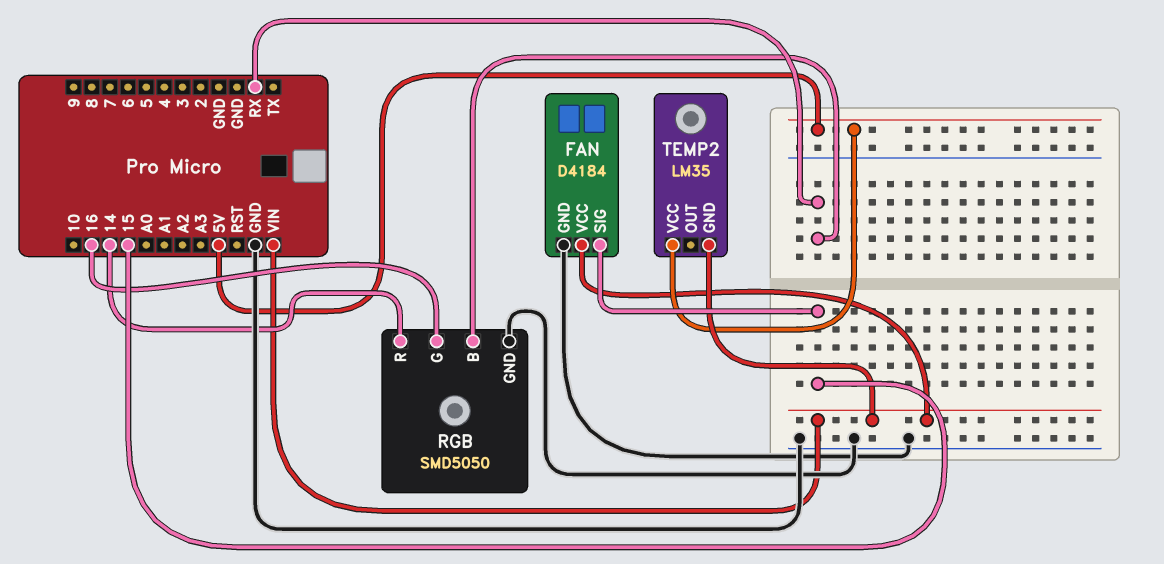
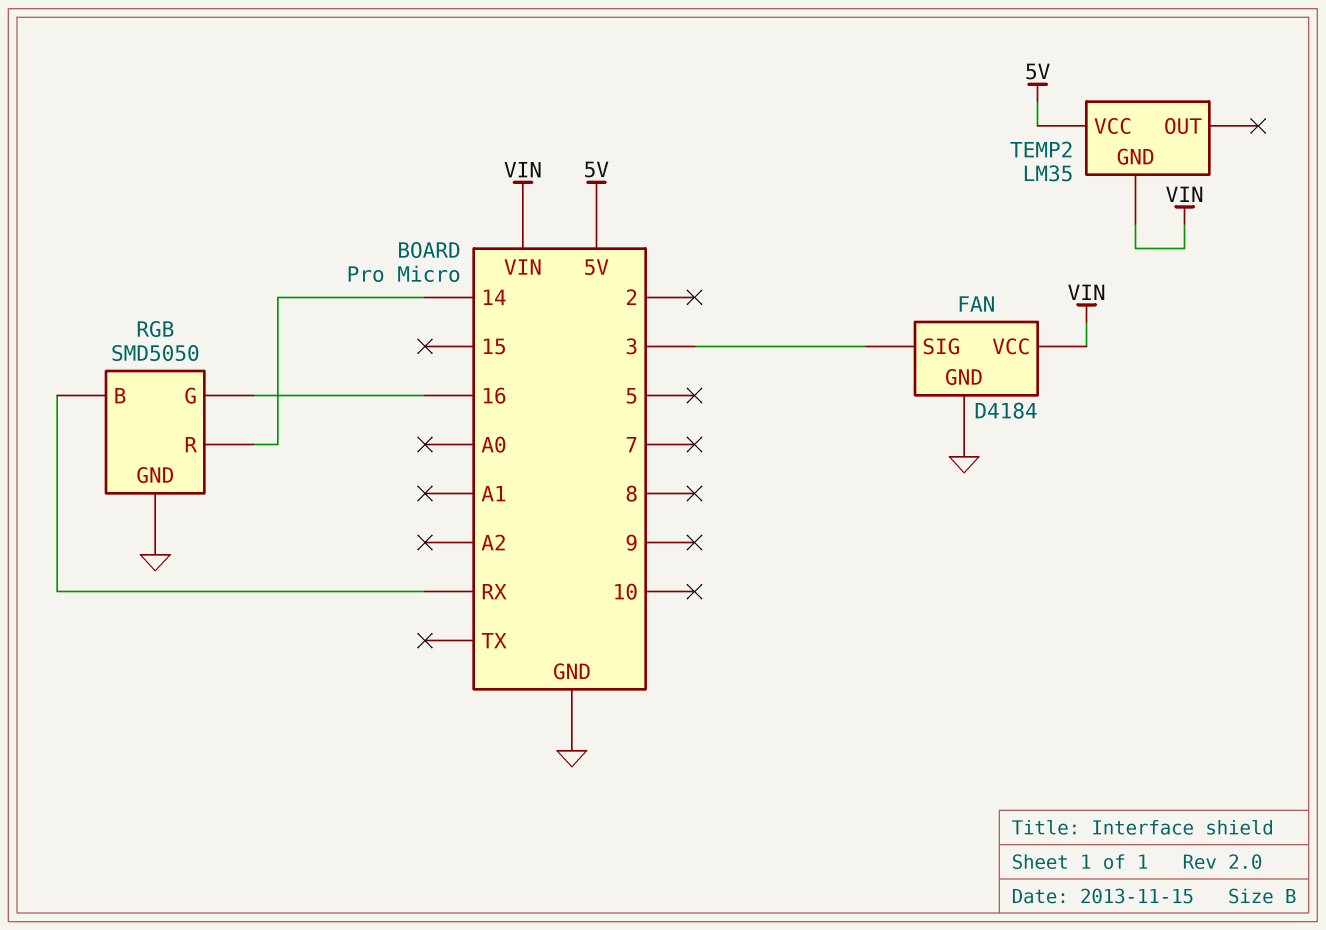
FAN pin SIG: 15 -> 3

